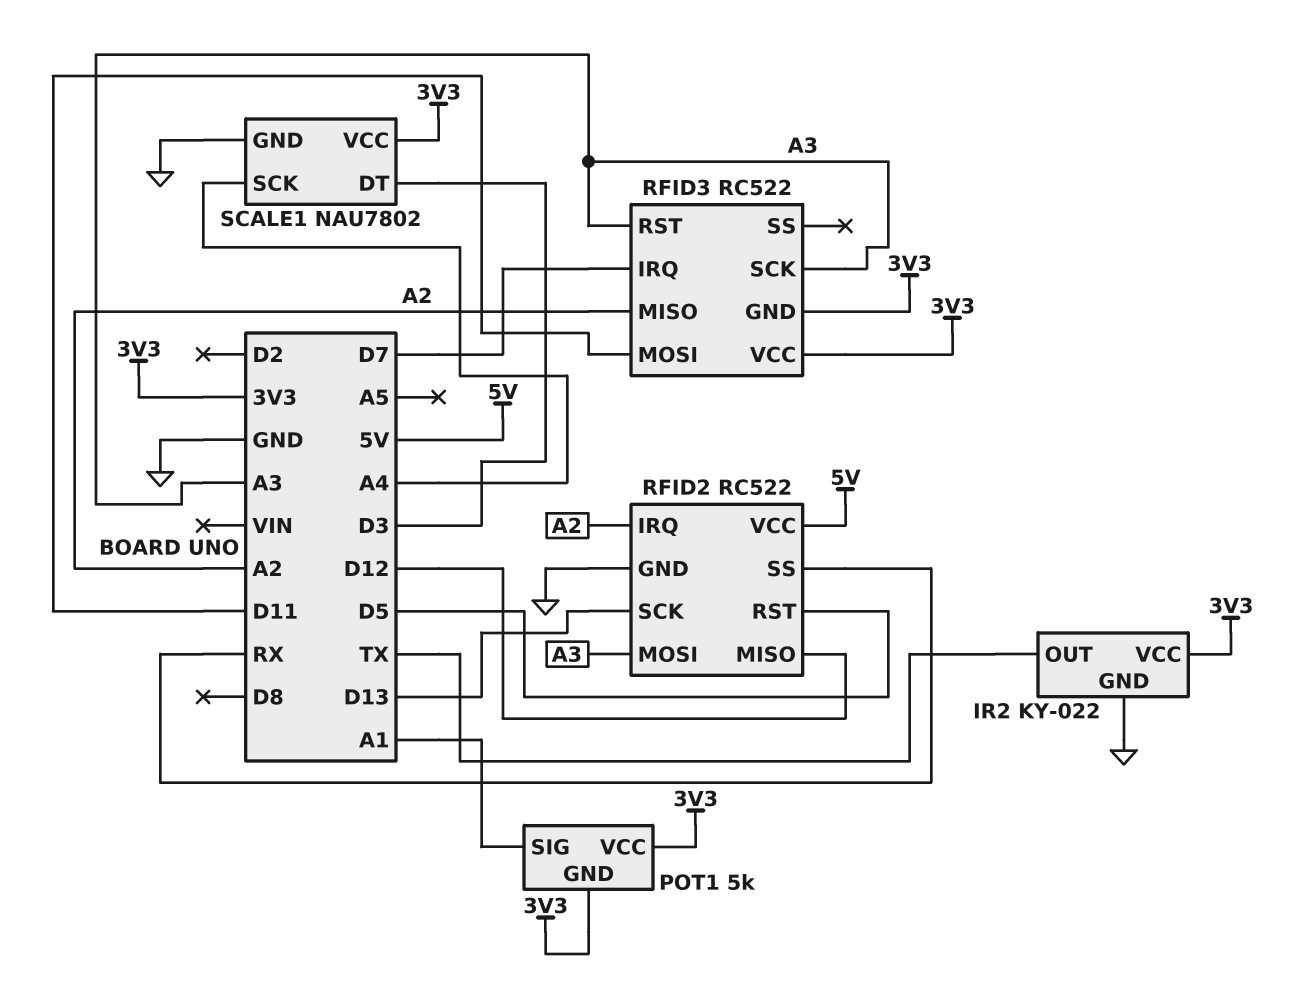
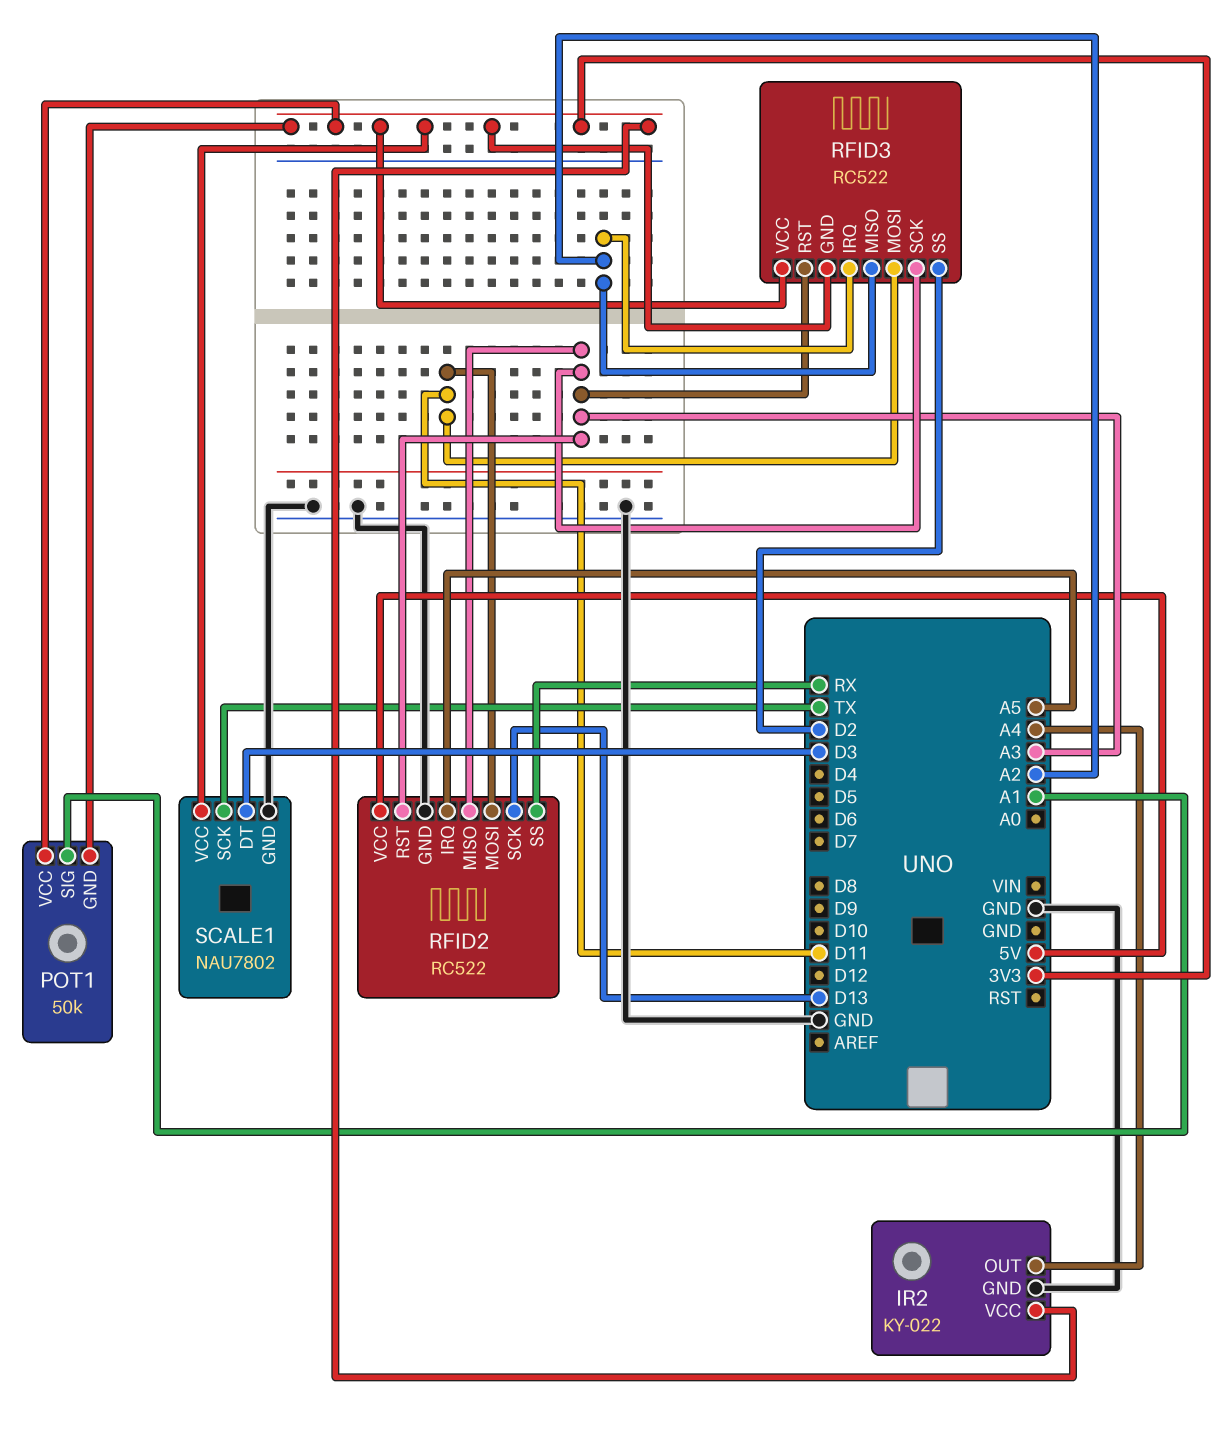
IR2 pin OUT: TX -> A4
POT1: 5k -> 50k
RFID2 pin IRQ: A2 -> A5
RFID2 pin MISO: D12 -> A3
RFID2 pin MOSI: A3 -> D11
RFID2 pin RST: D5 -> A3
RFID3 pin IRQ: D7 -> A2
RFID3 pin SS: none -> D2
SCALE1 pin SCK: A4 -> TX

